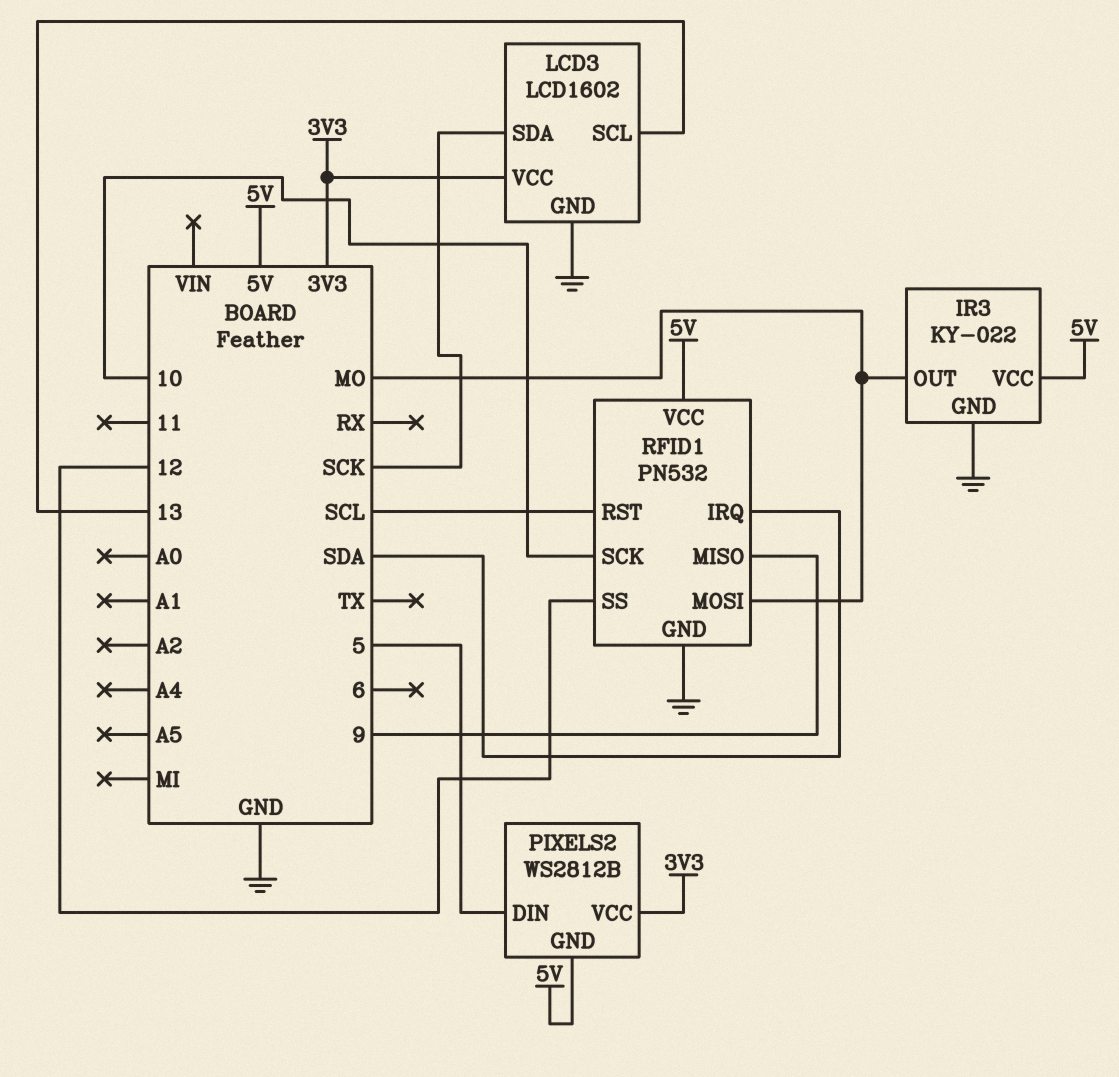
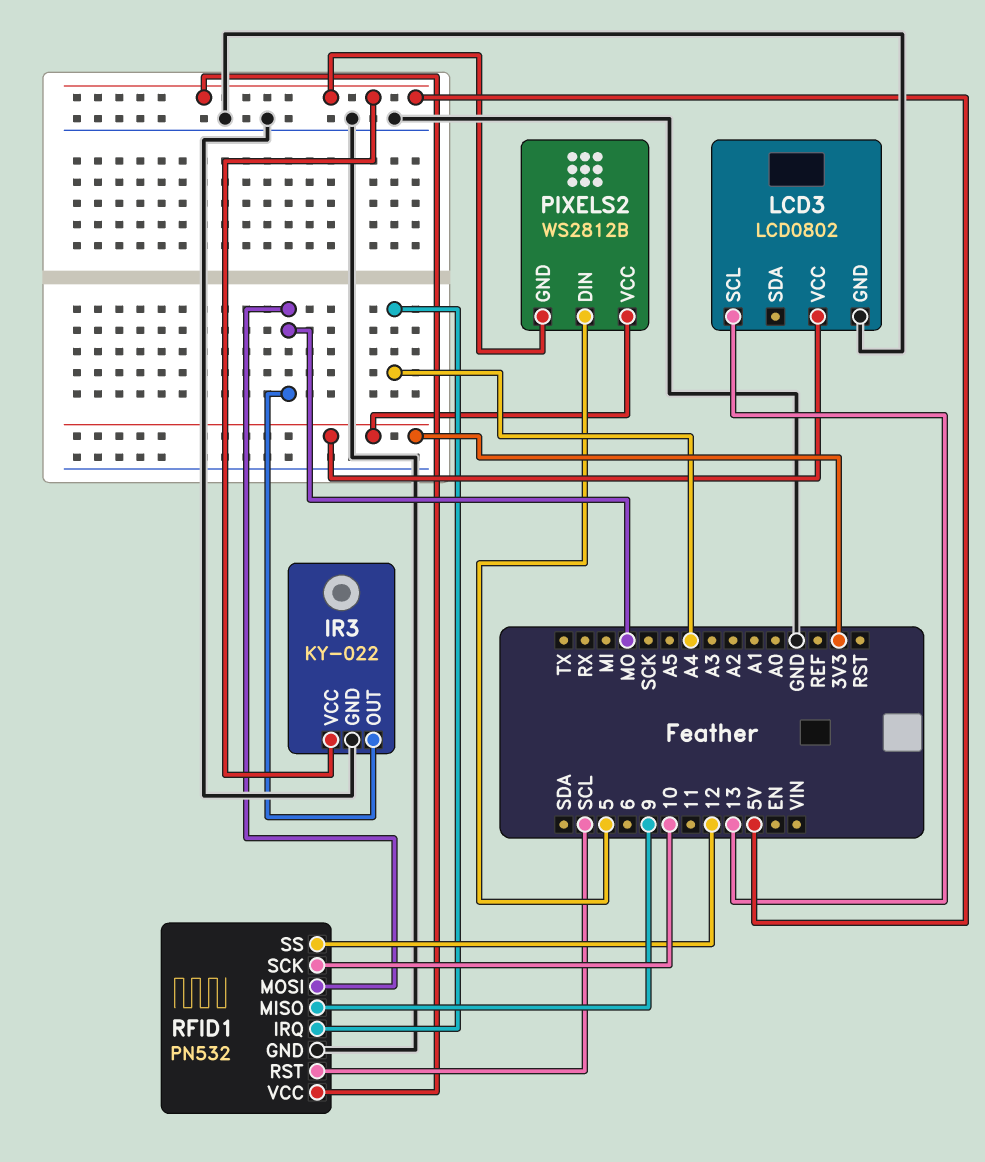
LCD3: LCD1602 -> LCD0802
LCD3 pin SDA: SCK -> none
RFID1 pin IRQ: SDA -> A4

